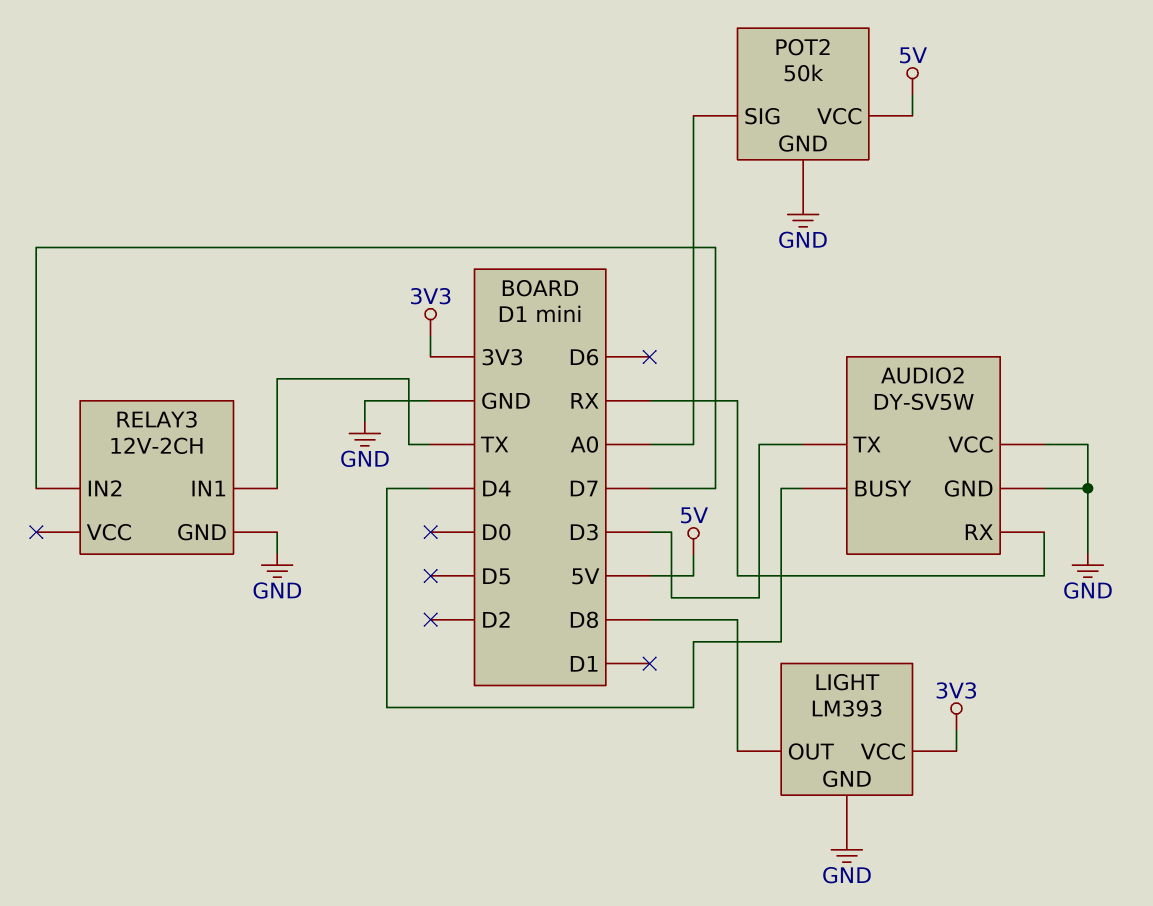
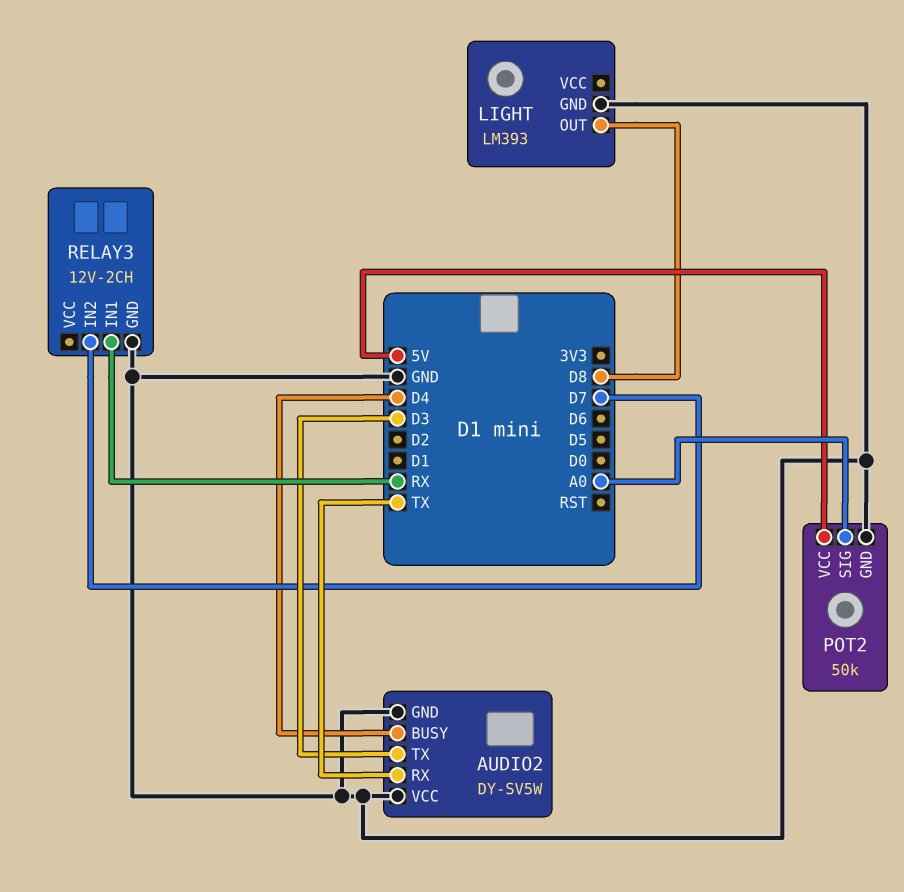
AUDIO2 pin RX: RX -> TX
LIGHT pin VCC: 3V3 -> none
RELAY3 pin IN1: TX -> RX

